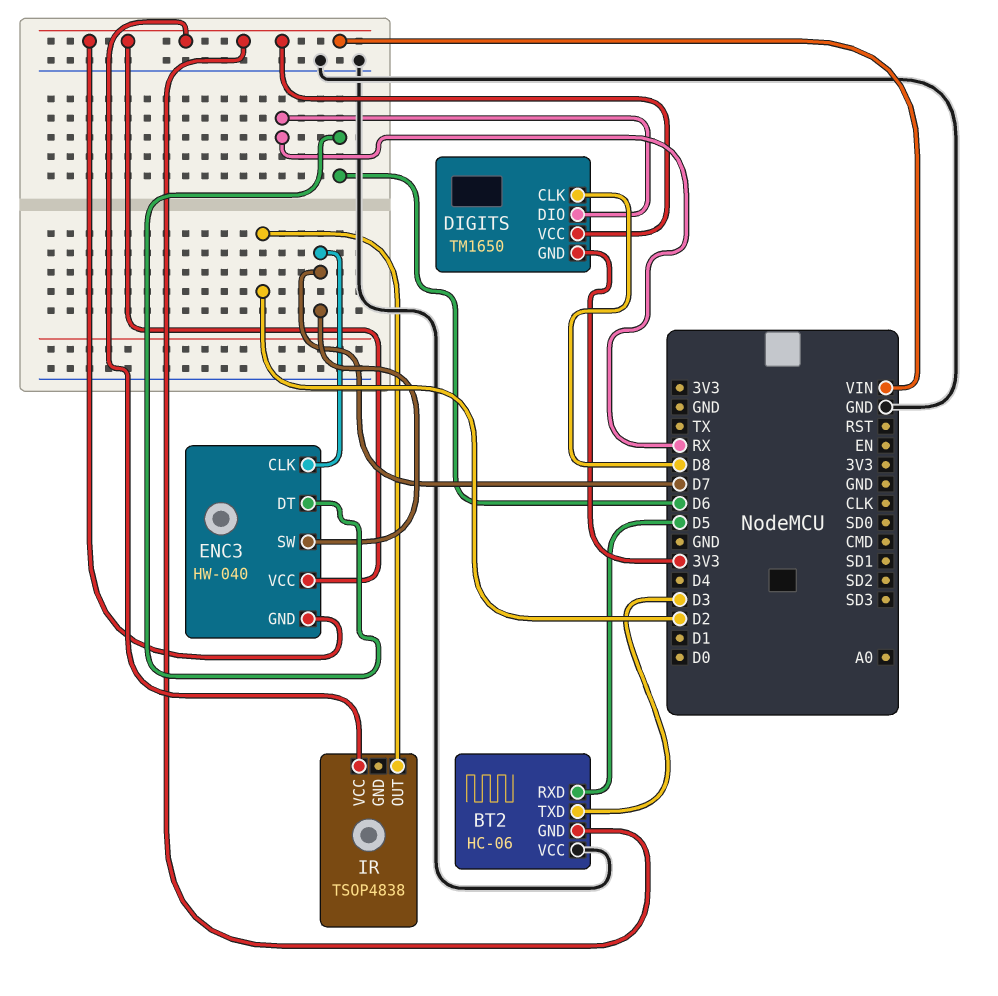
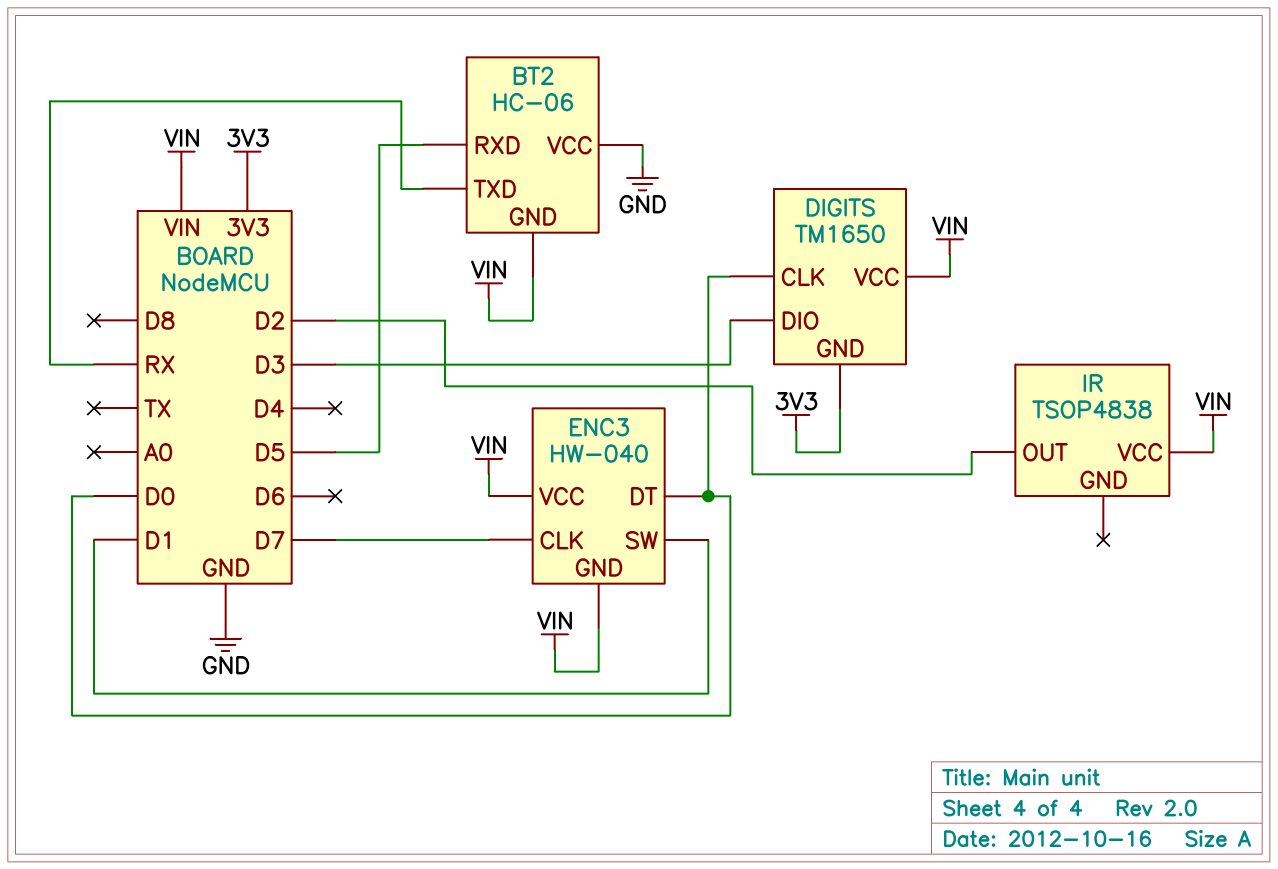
BT2 pin TXD: D3 -> RX
DIGITS pin CLK: D8 -> D0
DIGITS pin DIO: RX -> D3
ENC3 pin DT: D6 -> D0
ENC3 pin SW: D7 -> D1

